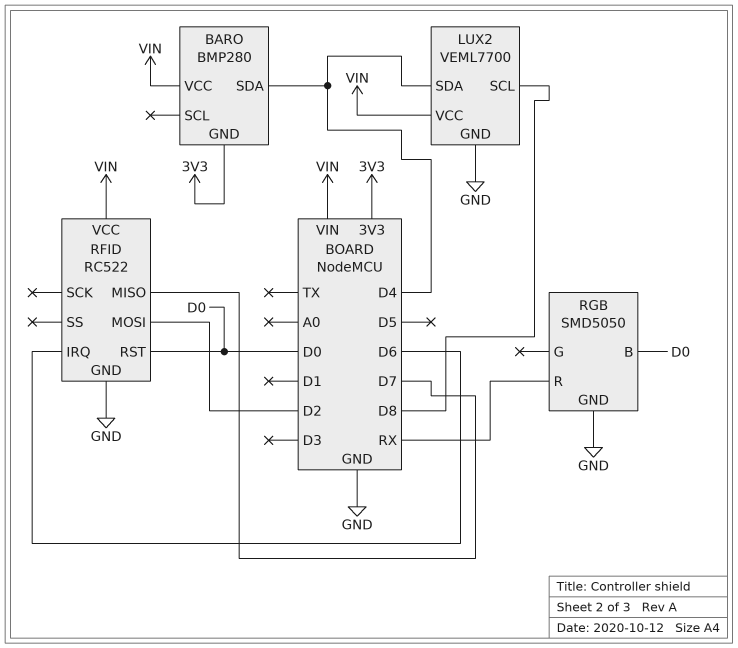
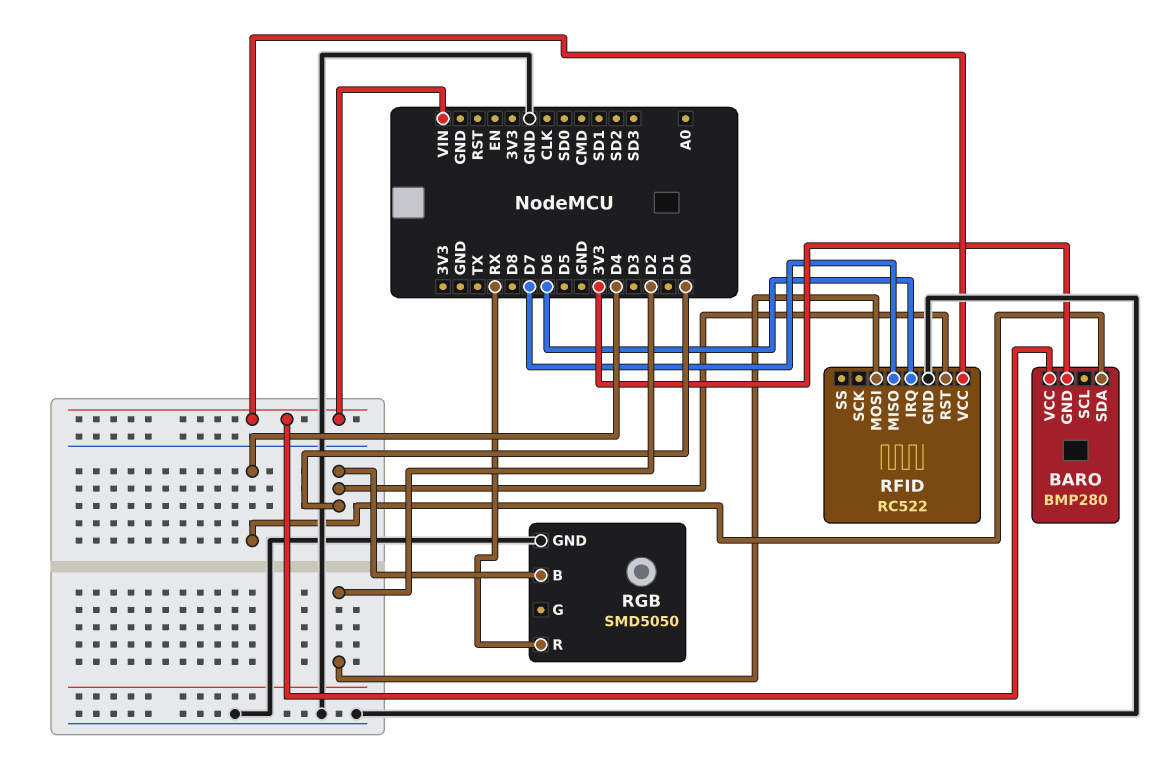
LUX2: VEML7700 -> none
LUX2 pin GND: GND -> none
LUX2 pin SCL: D8 -> none
LUX2 pin SDA: D4 -> none
LUX2 pin VCC: VIN -> none

